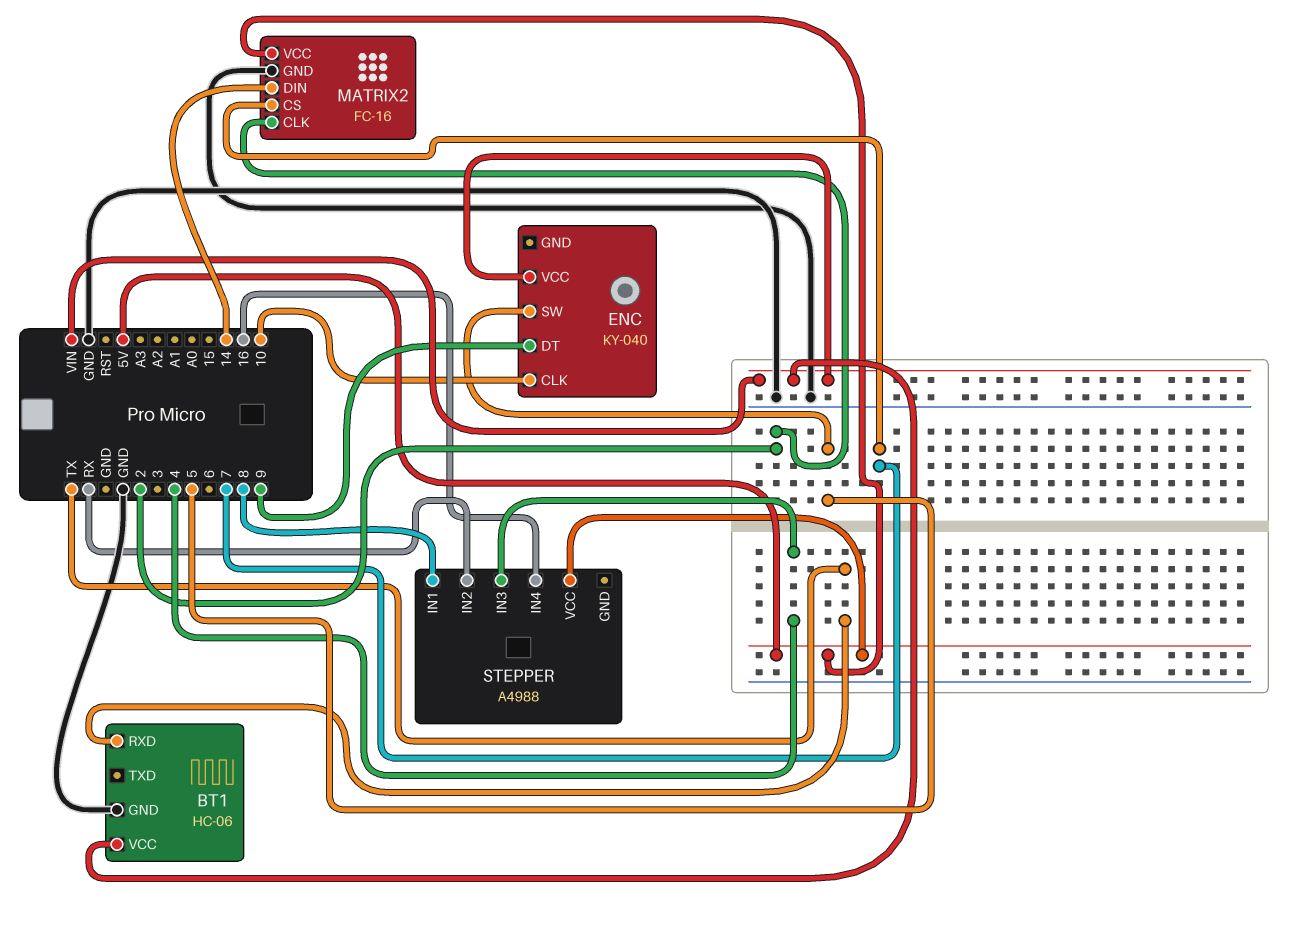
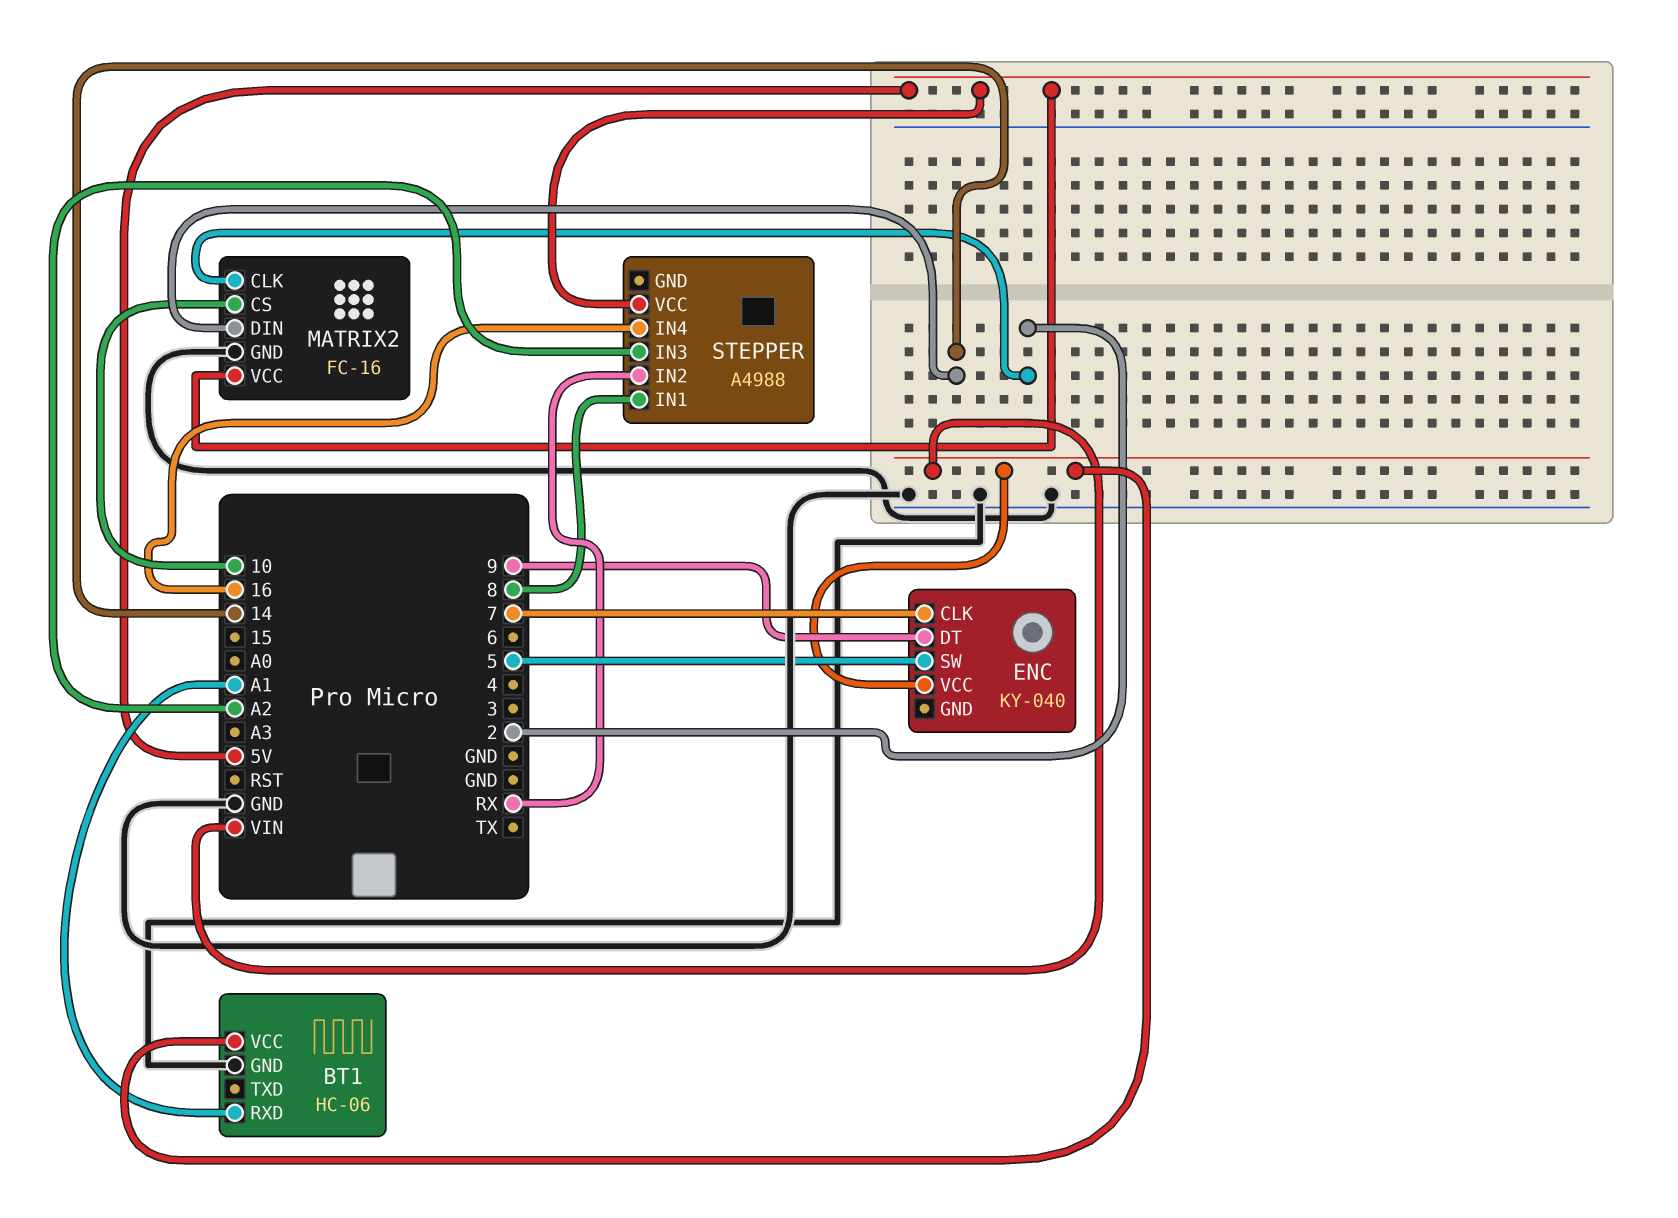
BT1 pin RXD: TX -> A1
ENC pin CLK: 10 -> 7
MATRIX2 pin CS: 7 -> 10
STEPPER pin IN3: 4 -> A2

